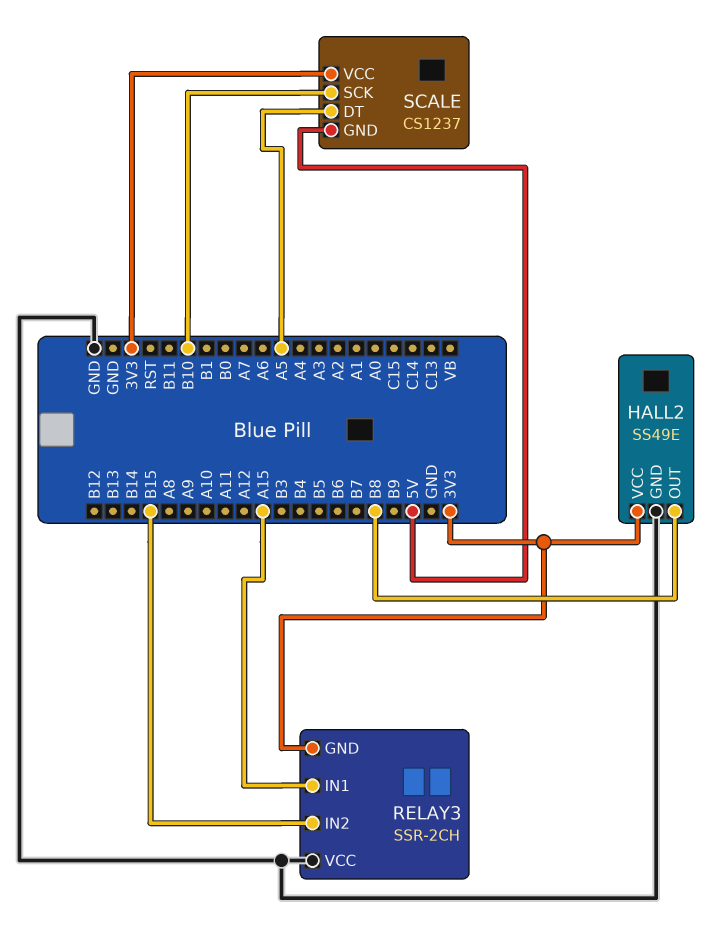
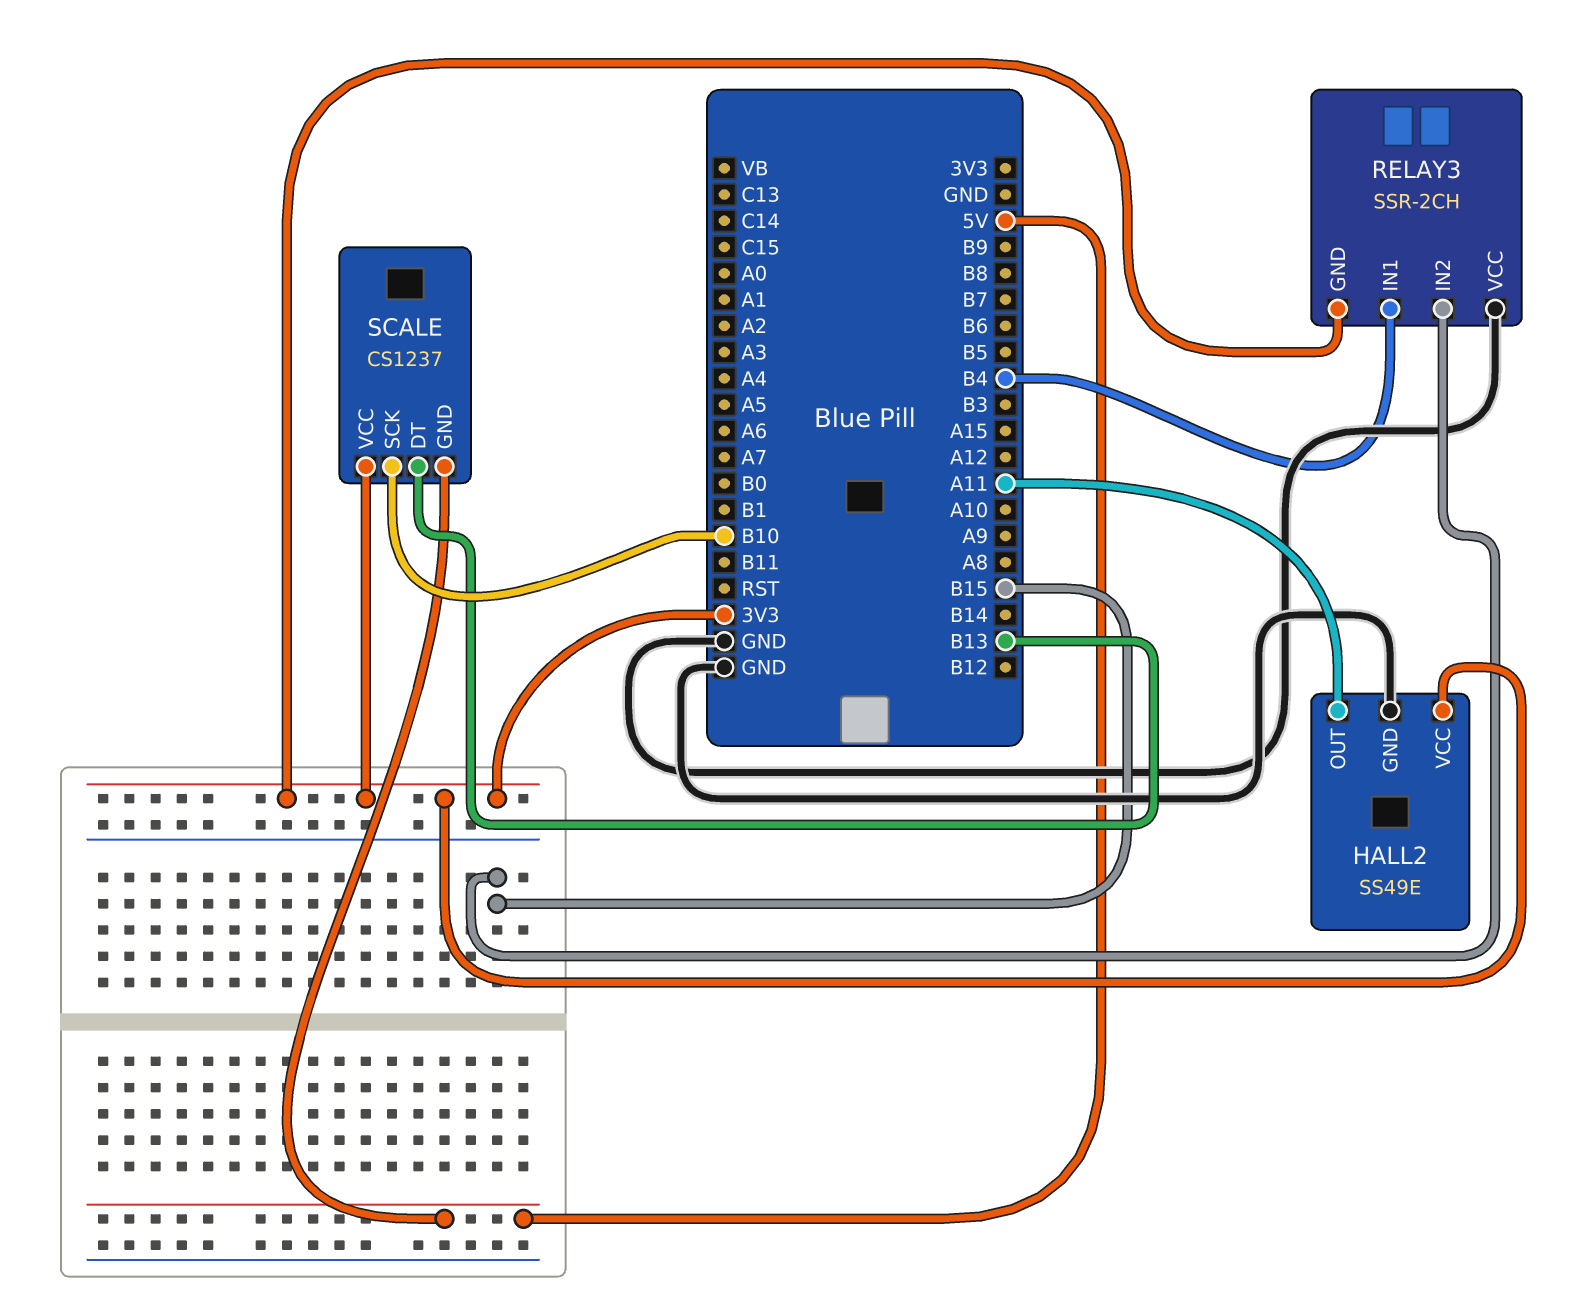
HALL2 pin OUT: B8 -> A11
RELAY3 pin IN1: A15 -> B4
SCALE pin DT: A5 -> B13

